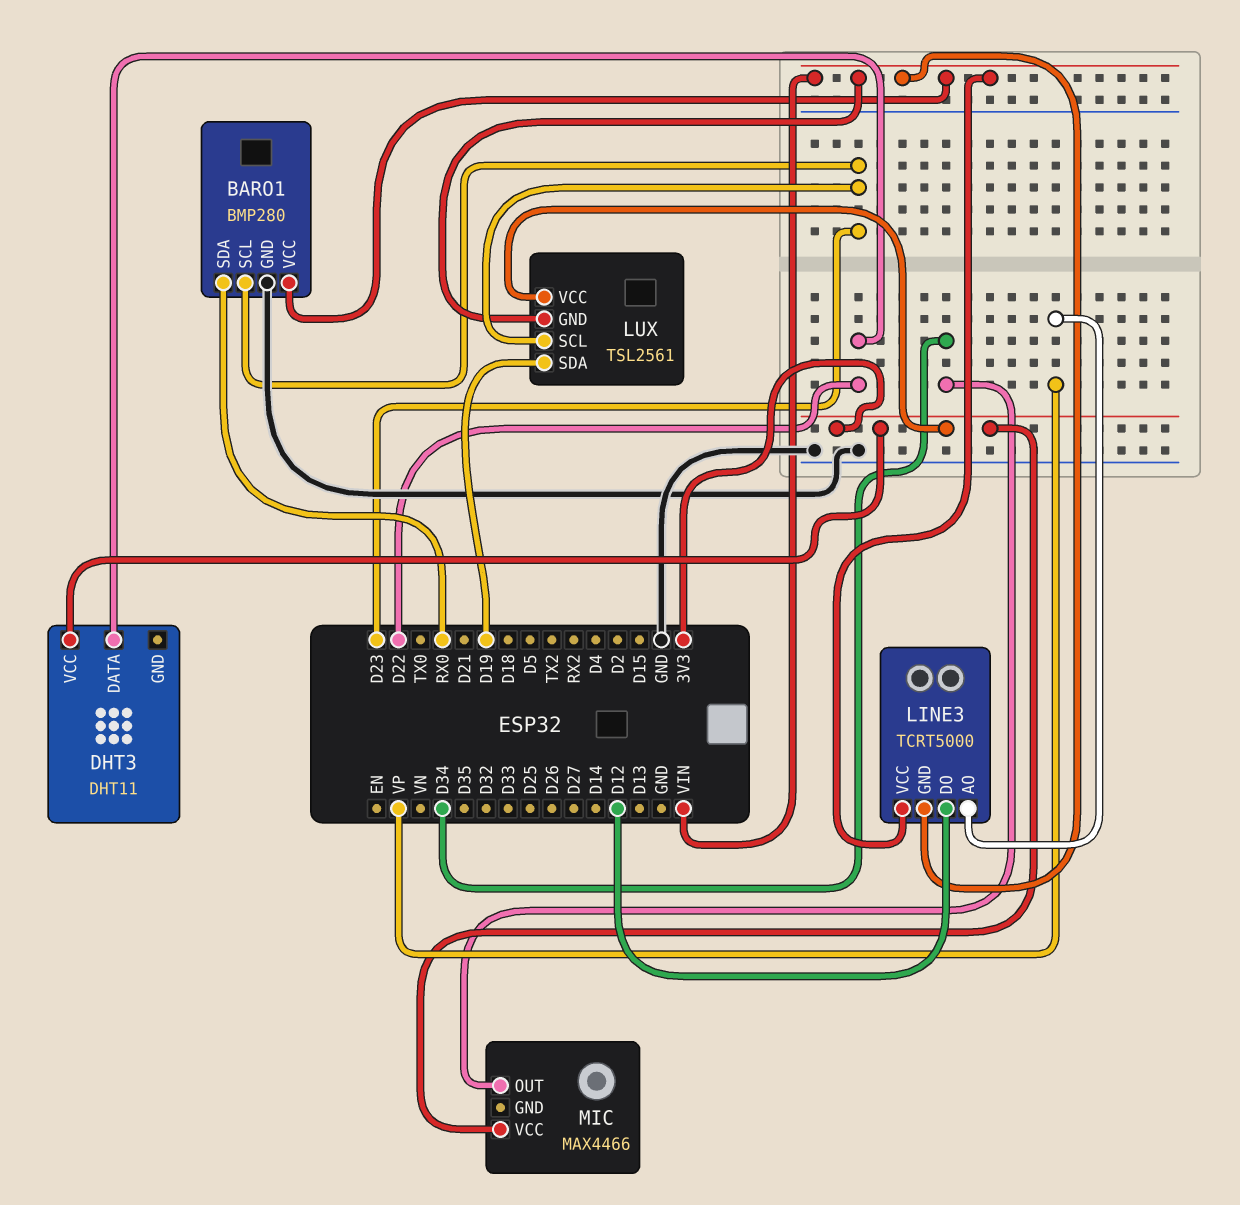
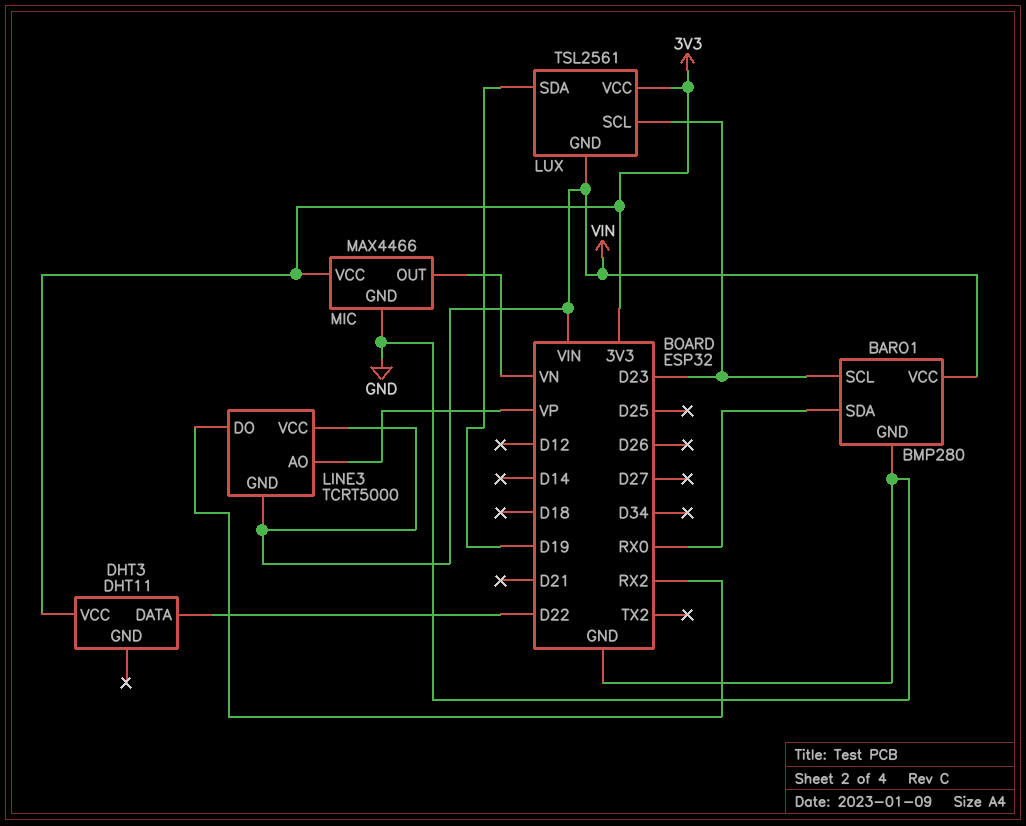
LINE3 pin DO: D12 -> RX2
MIC pin GND: none -> GND
MIC pin OUT: D34 -> VN

